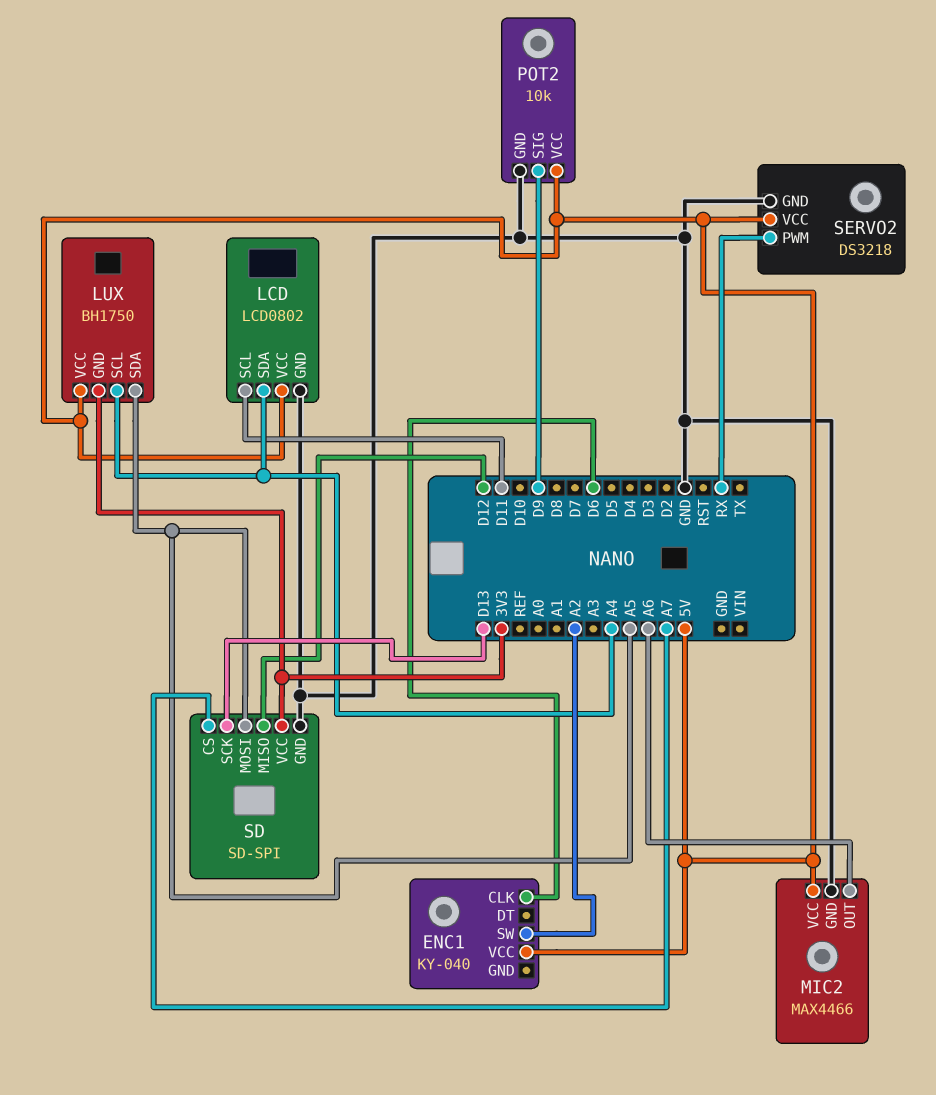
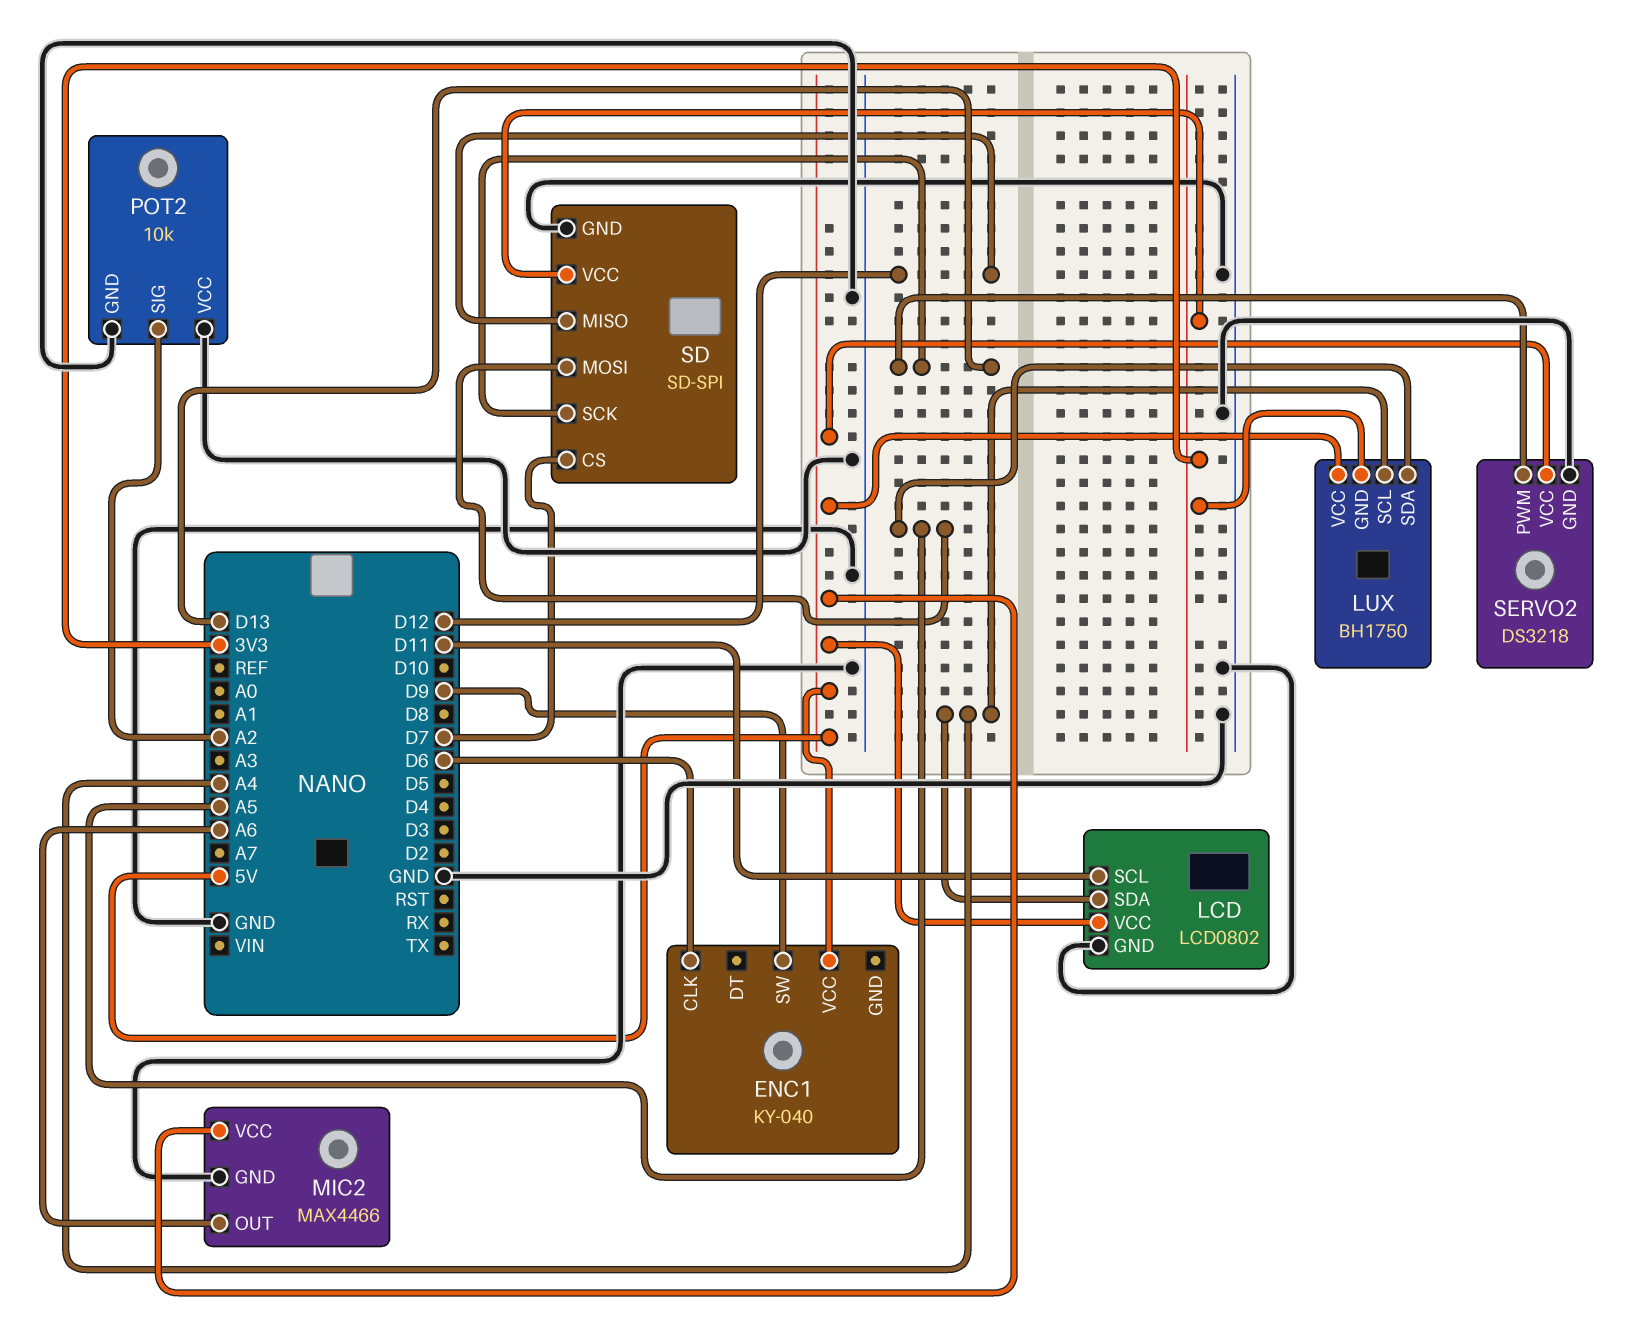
ENC1 pin SW: A2 -> D9
POT2 pin SIG: D9 -> A2
POT2 pin VCC: 5V -> GND
SD pin CS: A7 -> D7
SERVO2 pin PWM: RX -> D13

